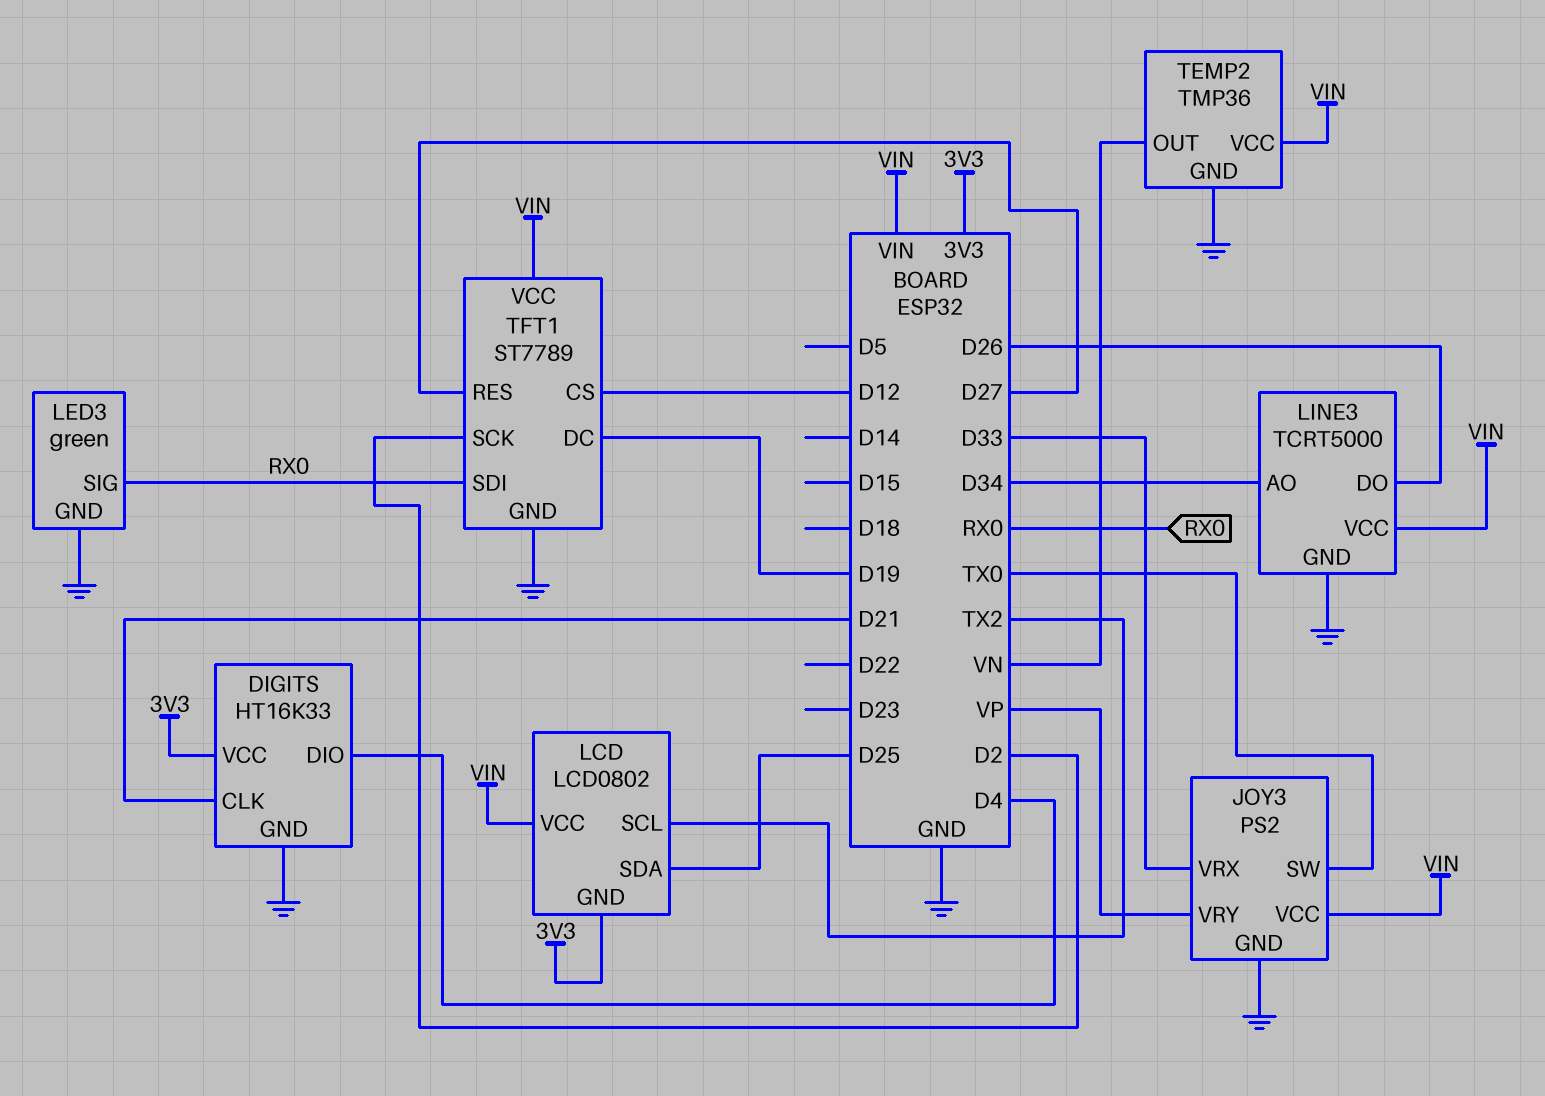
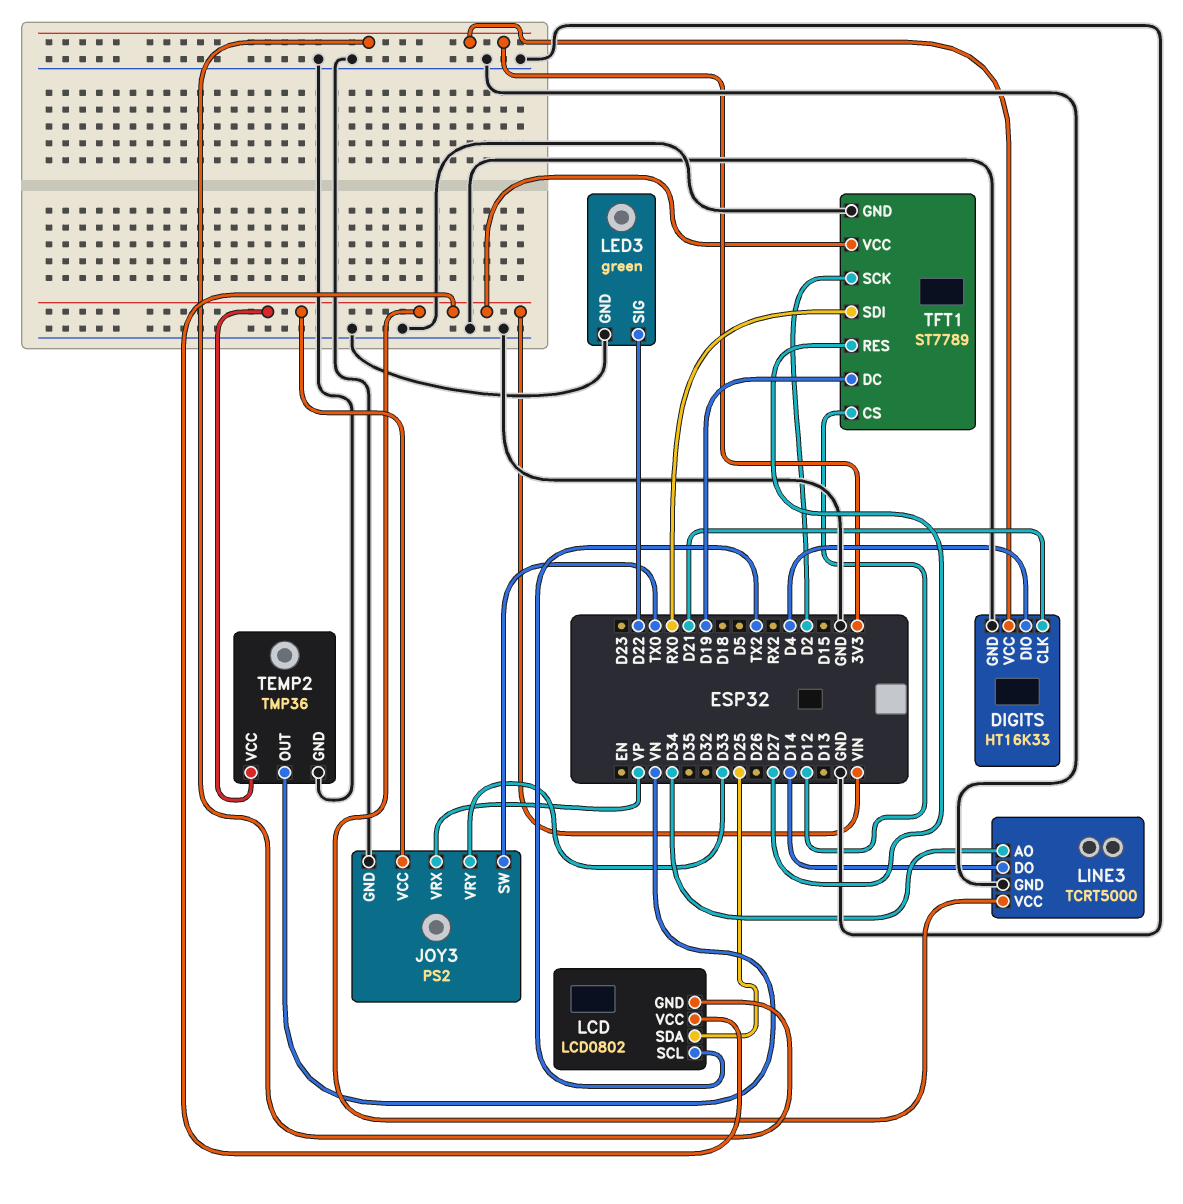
JOY3 pin VRX: D33 -> VP
JOY3 pin VRY: VP -> D33
LED3 pin SIG: RX0 -> D22
LINE3 pin DO: D26 -> D14

